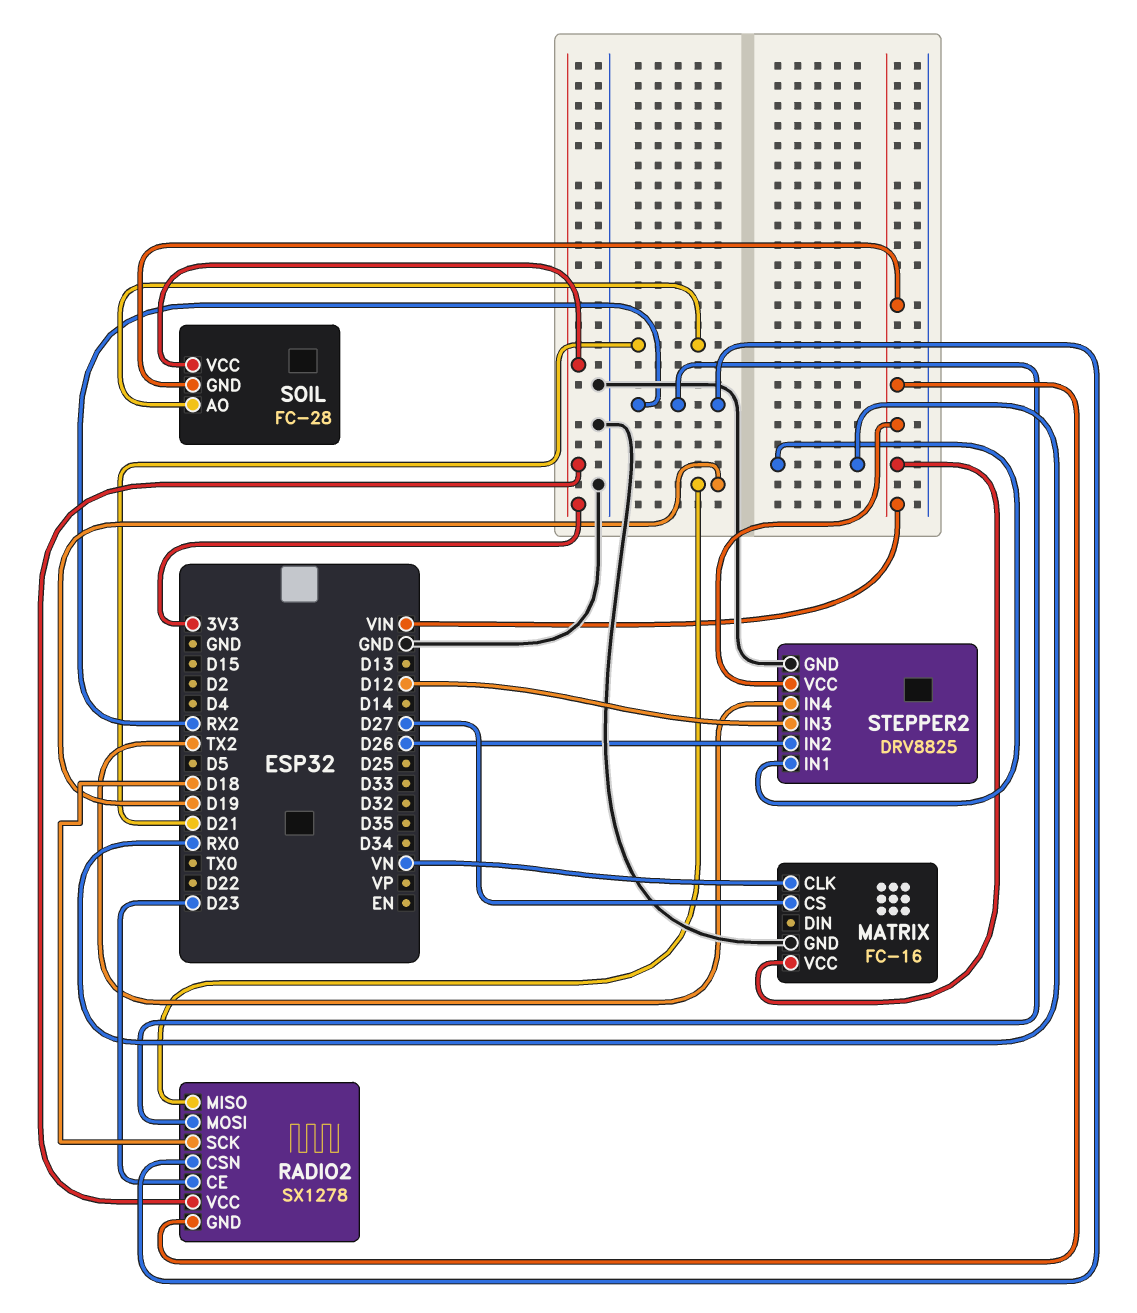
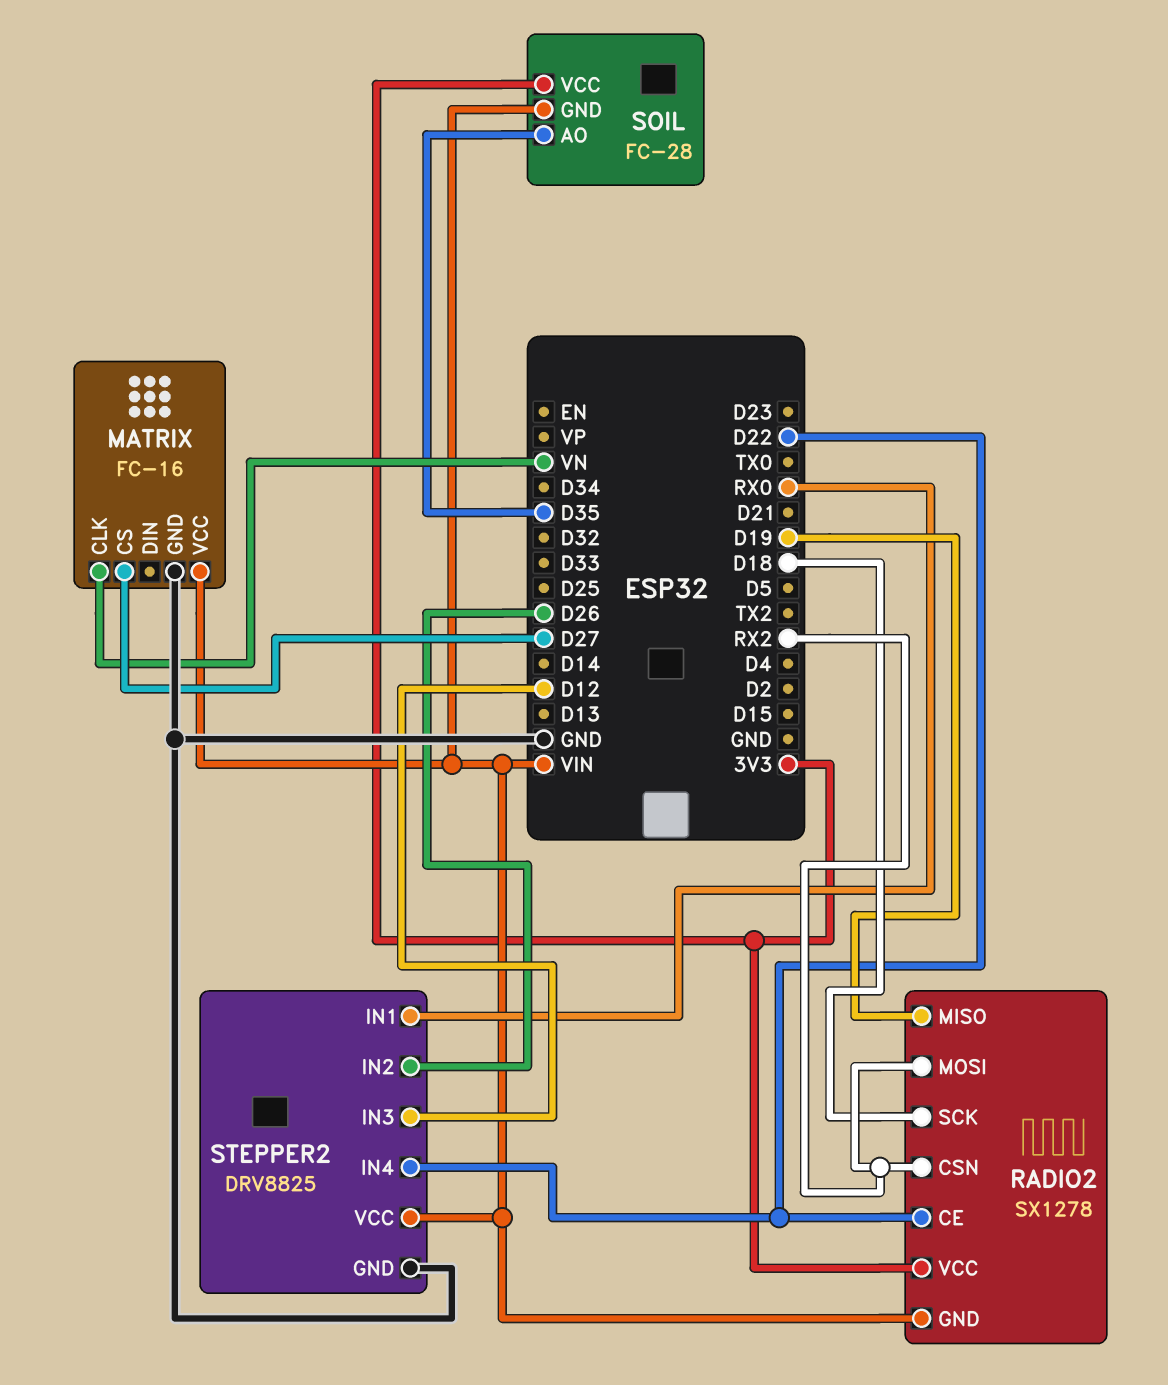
RADIO2 pin CE: D23 -> D22
SOIL pin AO: D21 -> D35
STEPPER2 pin IN4: TX2 -> D22

